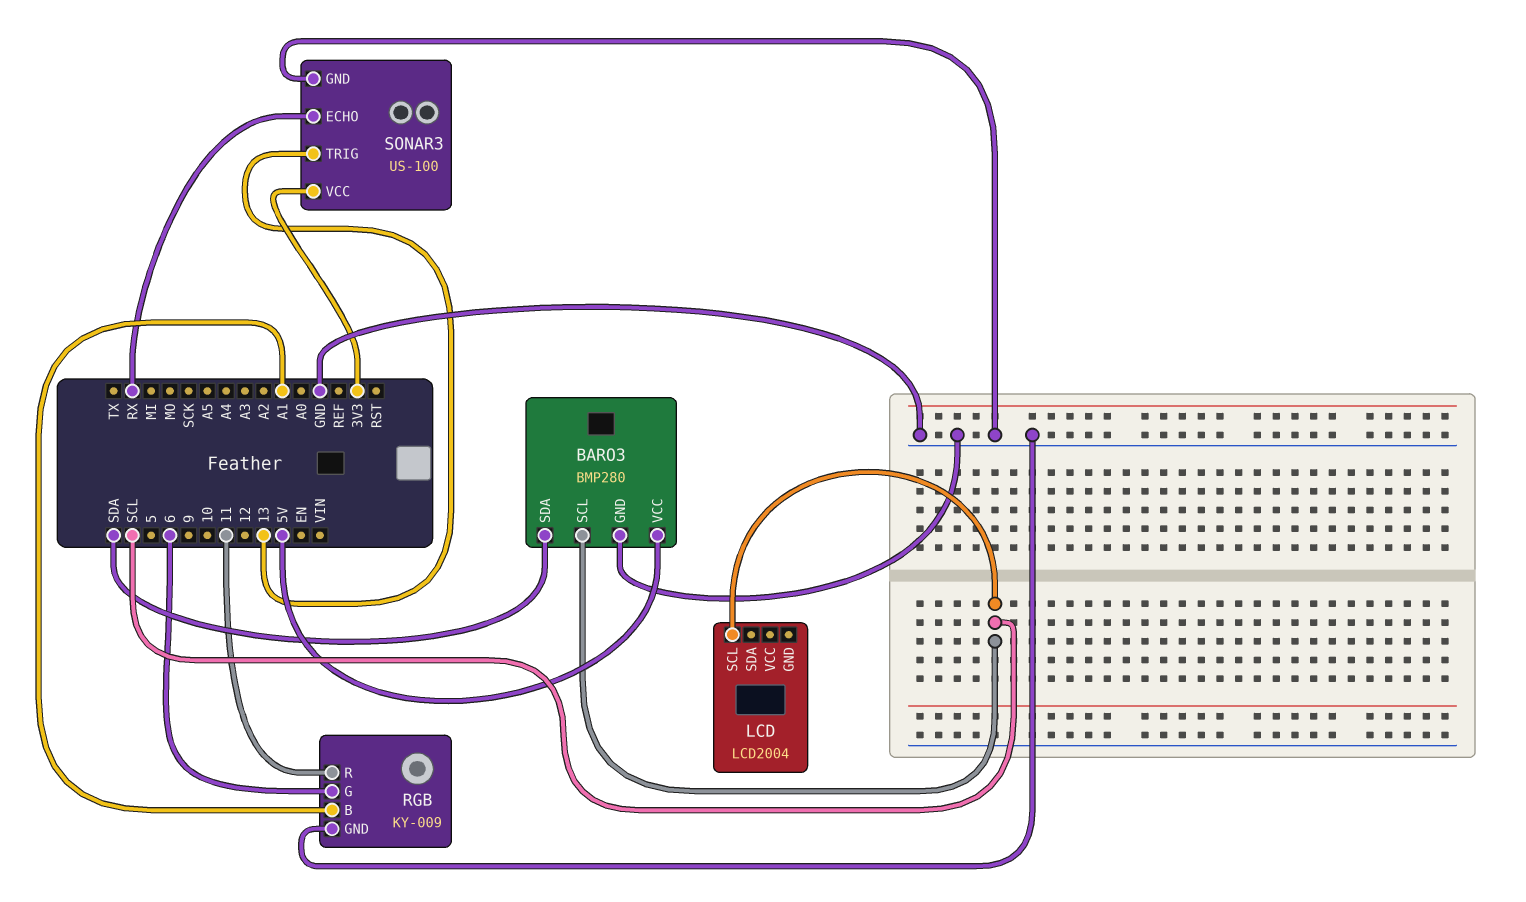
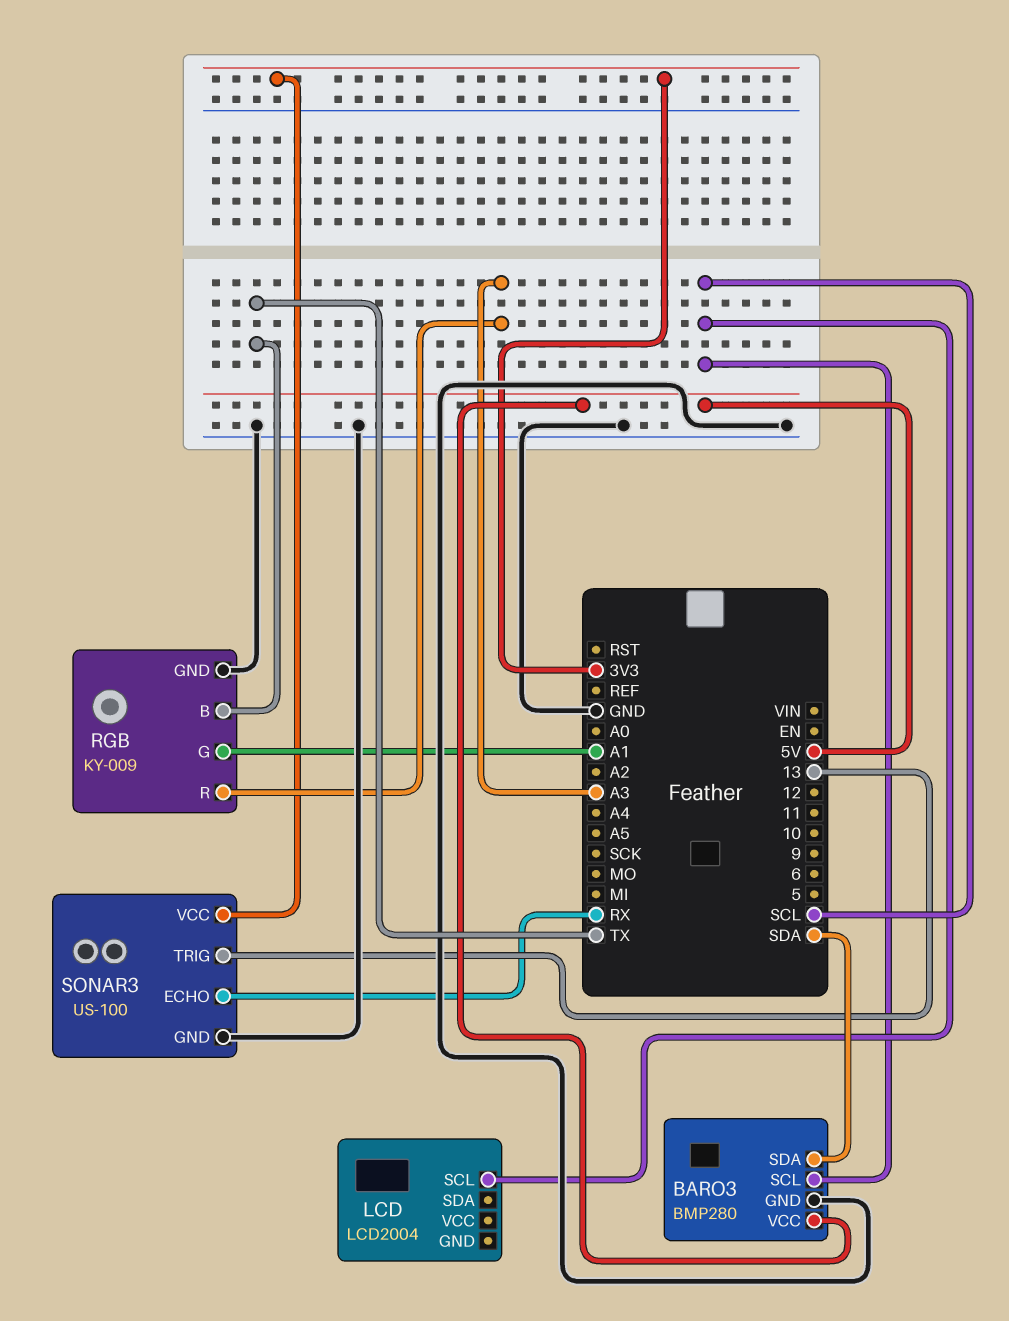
RGB pin B: A1 -> TX
RGB pin G: 6 -> A1
RGB pin R: 11 -> A3

